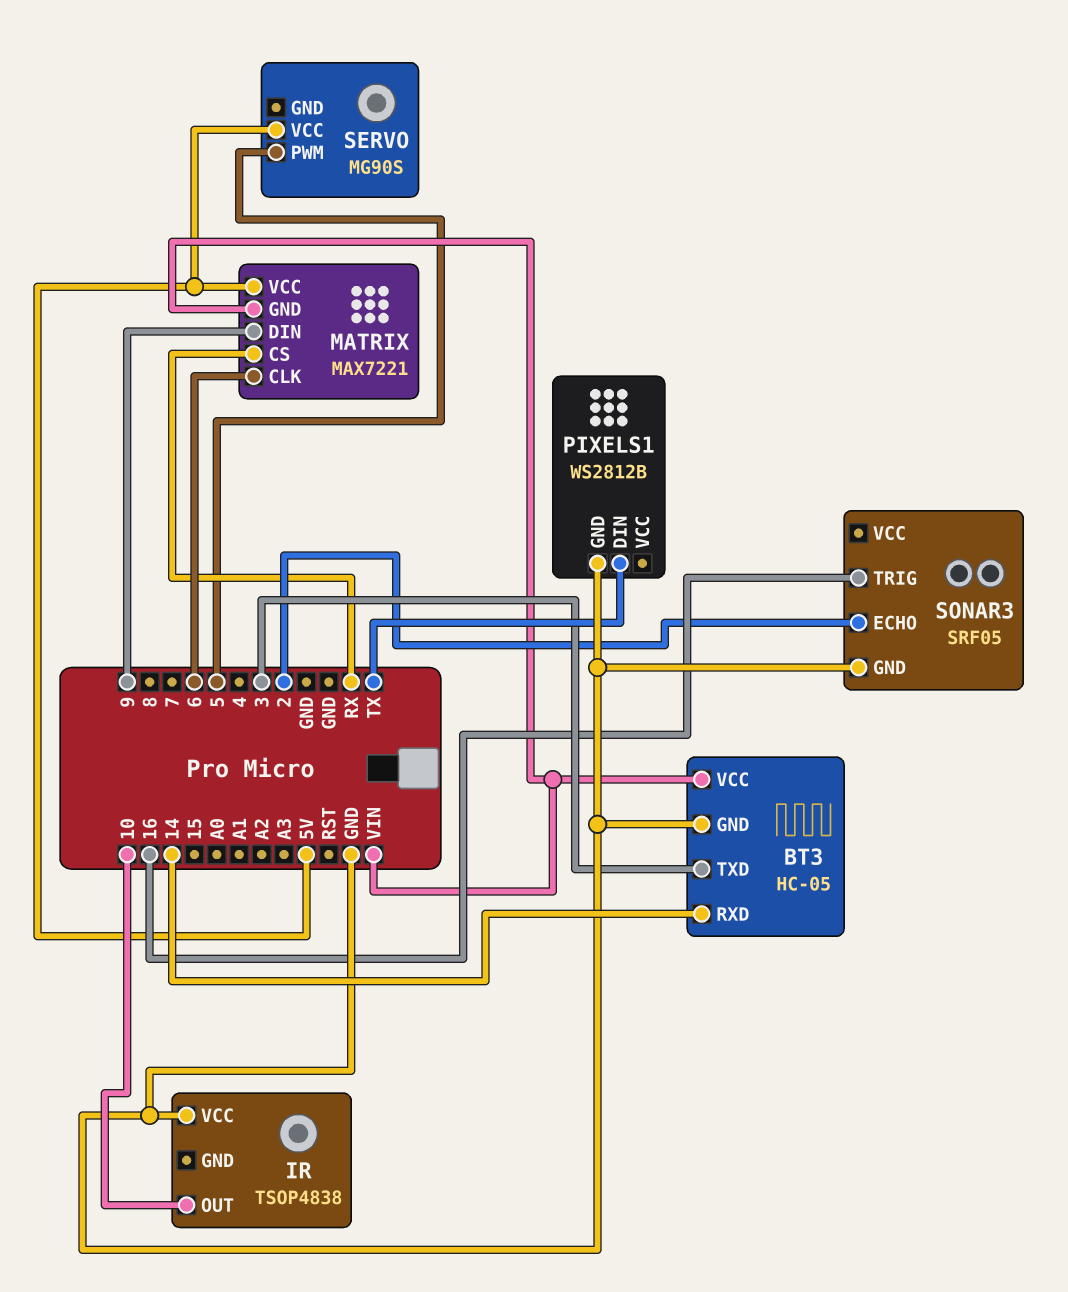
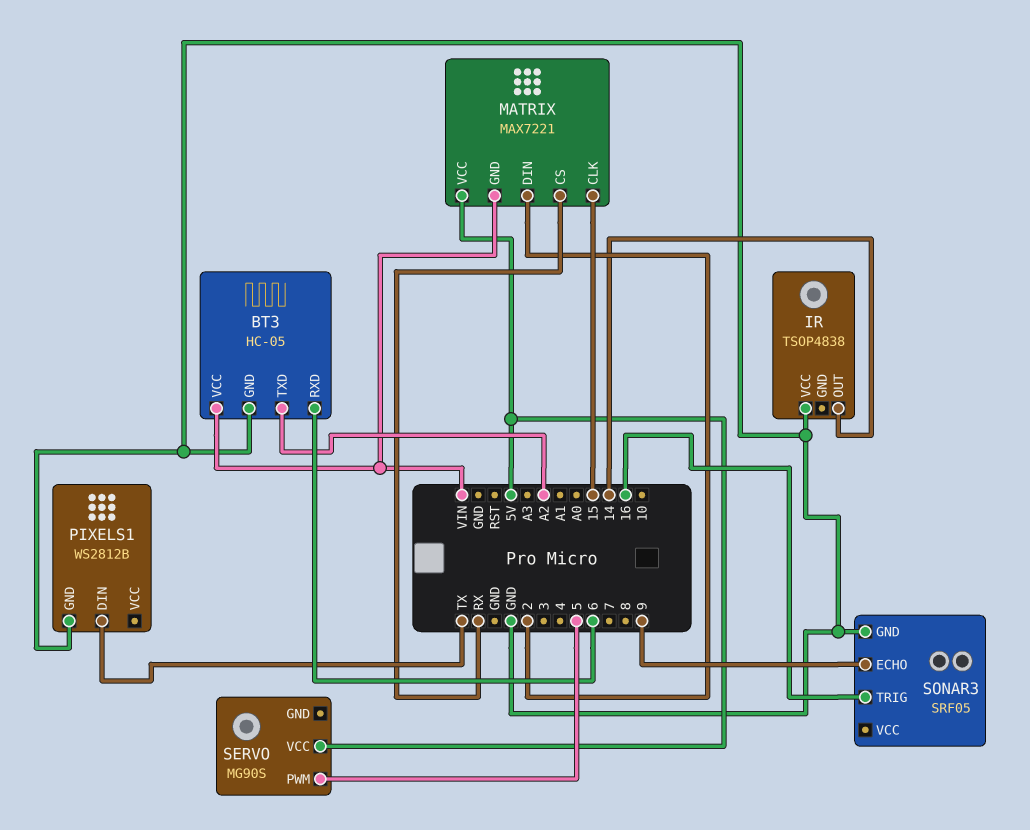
BT3 pin RXD: 14 -> 6
BT3 pin TXD: 3 -> A2
IR pin OUT: 10 -> 14
MATRIX pin CLK: 6 -> 15
MATRIX pin DIN: 9 -> 2
SONAR3 pin ECHO: 2 -> 9

